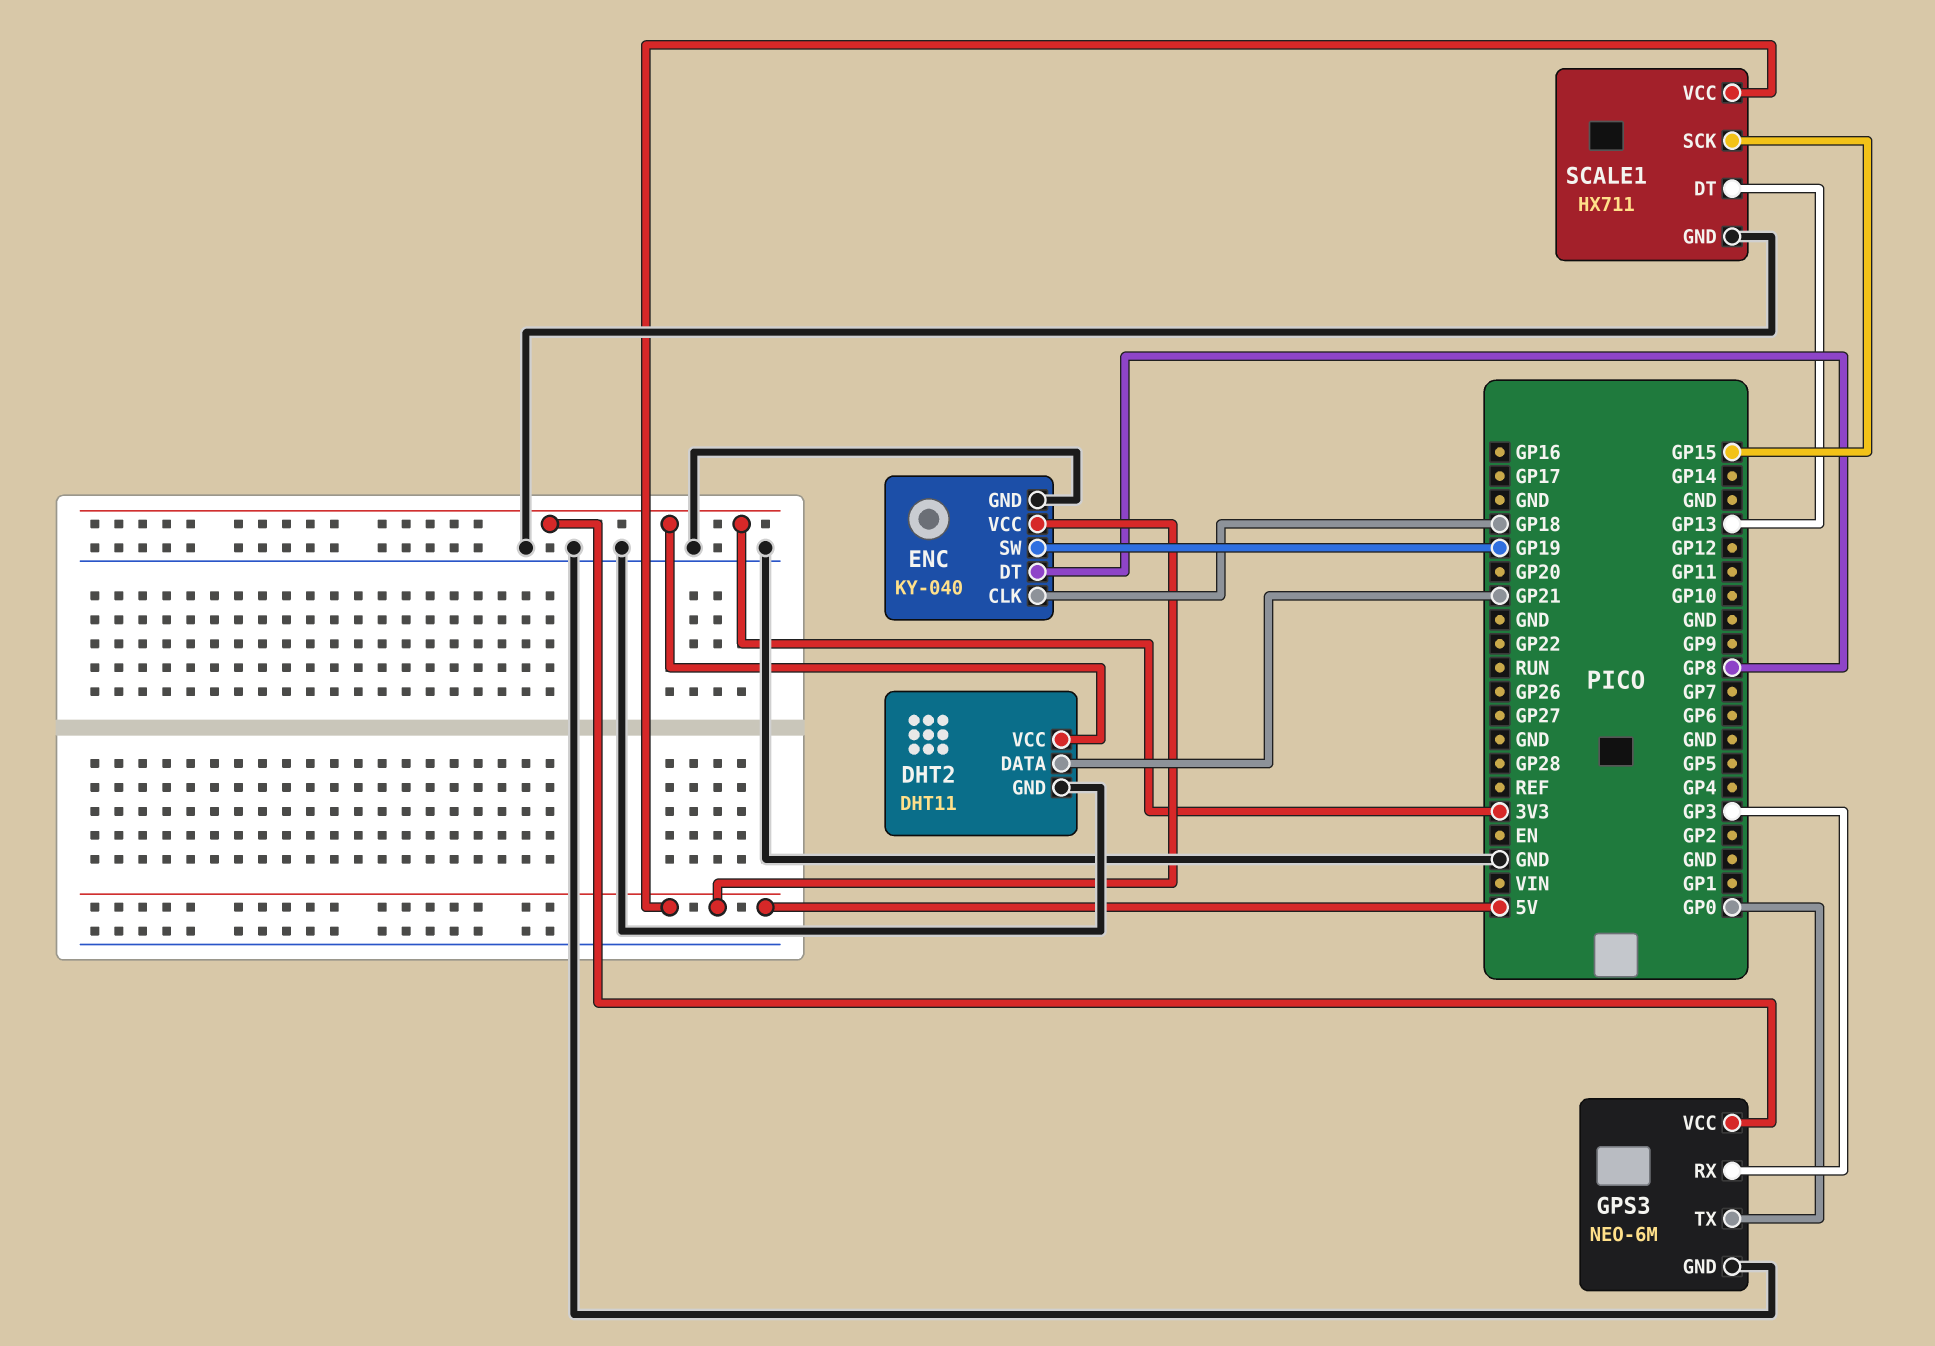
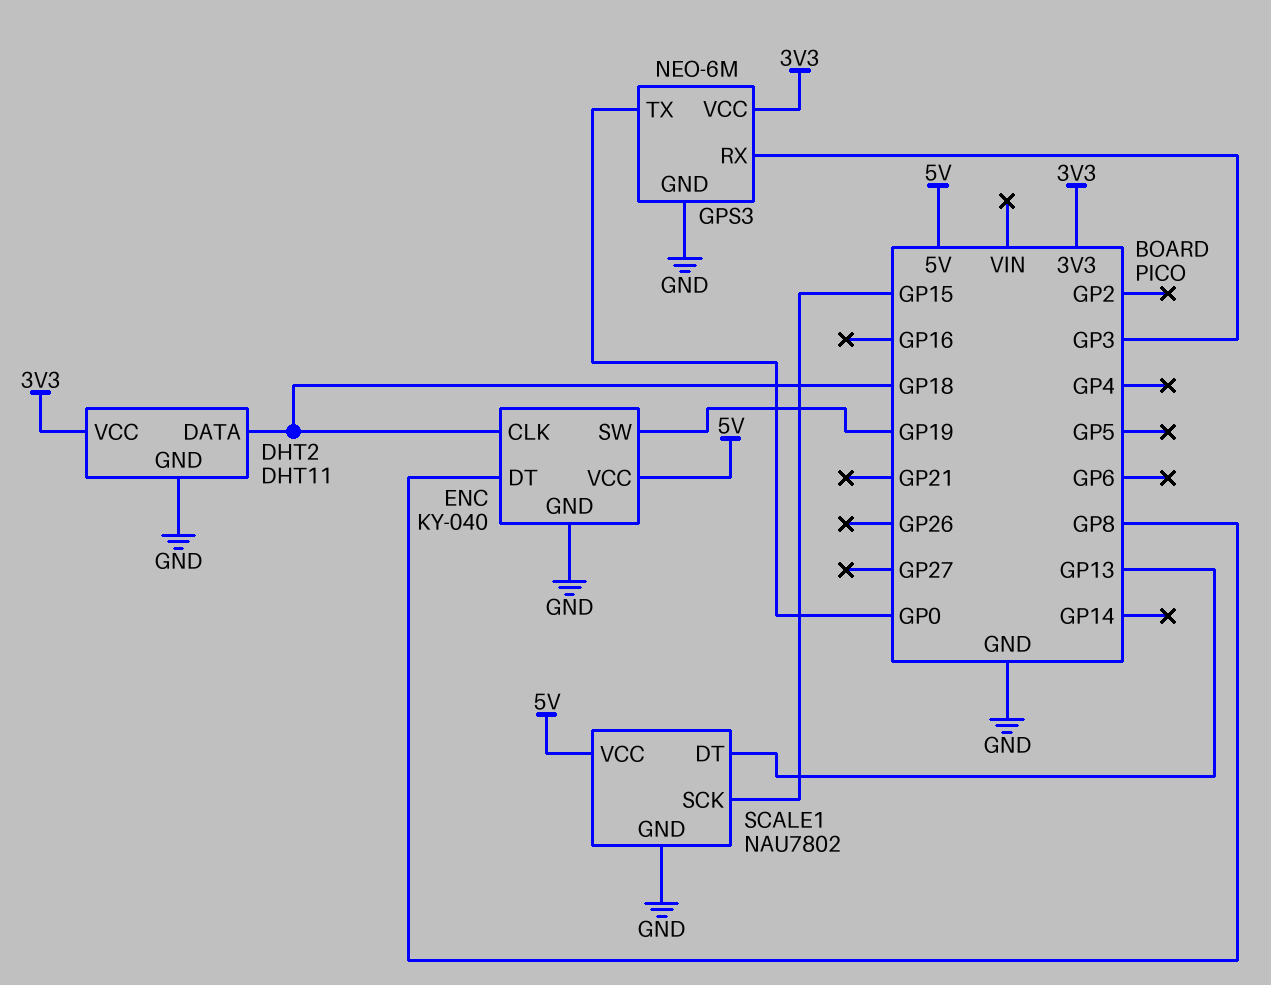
DHT2 pin DATA: GP21 -> GP18
SCALE1: HX711 -> NAU7802

